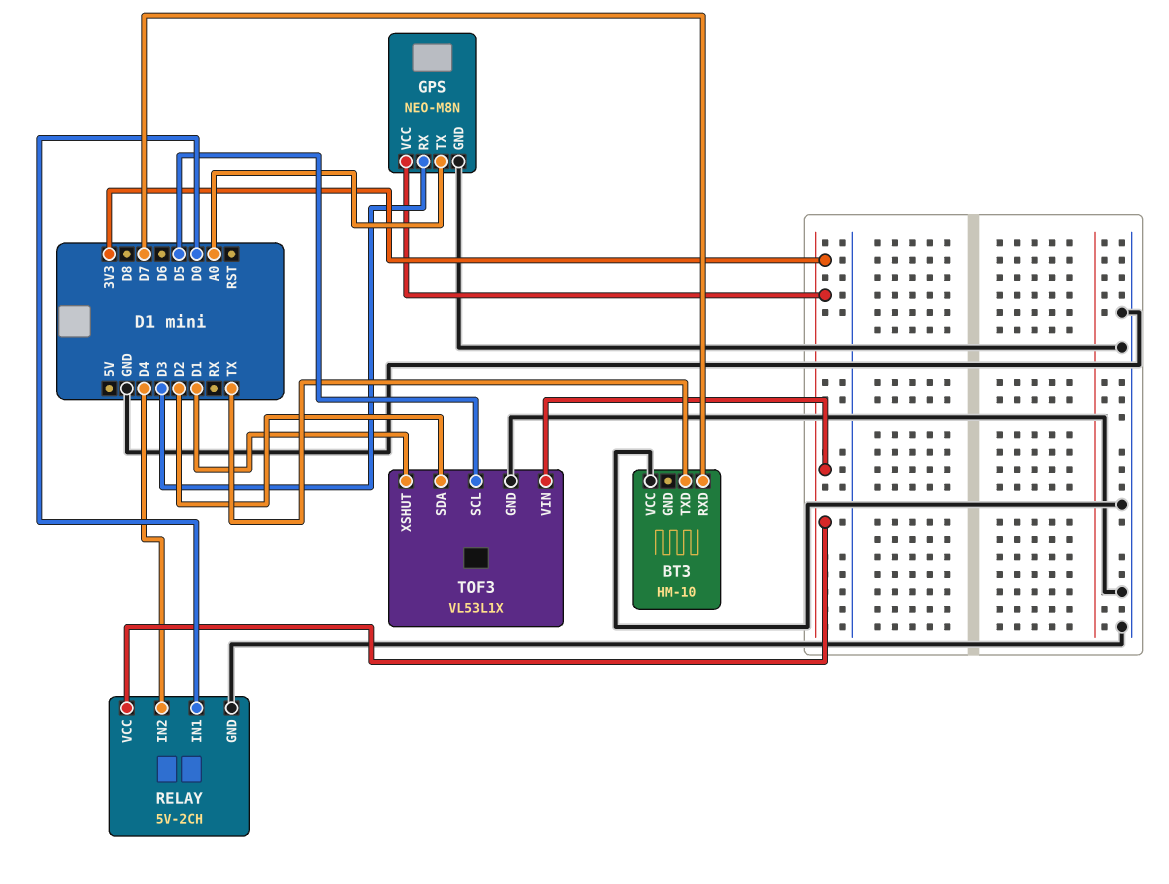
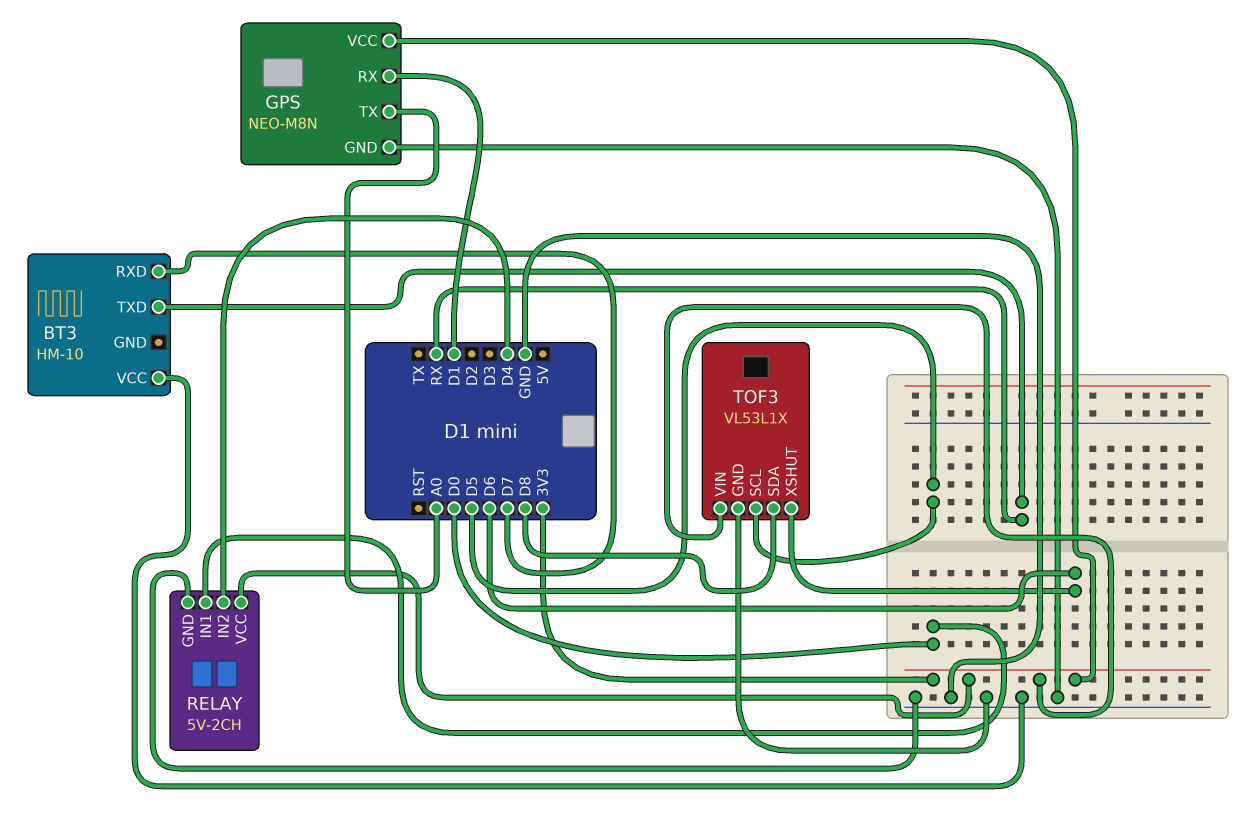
BT3 pin TXD: TX -> RX
GPS pin RX: D3 -> D1
TOF3 pin SDA: D2 -> D8
TOF3 pin XSHUT: D1 -> D6

